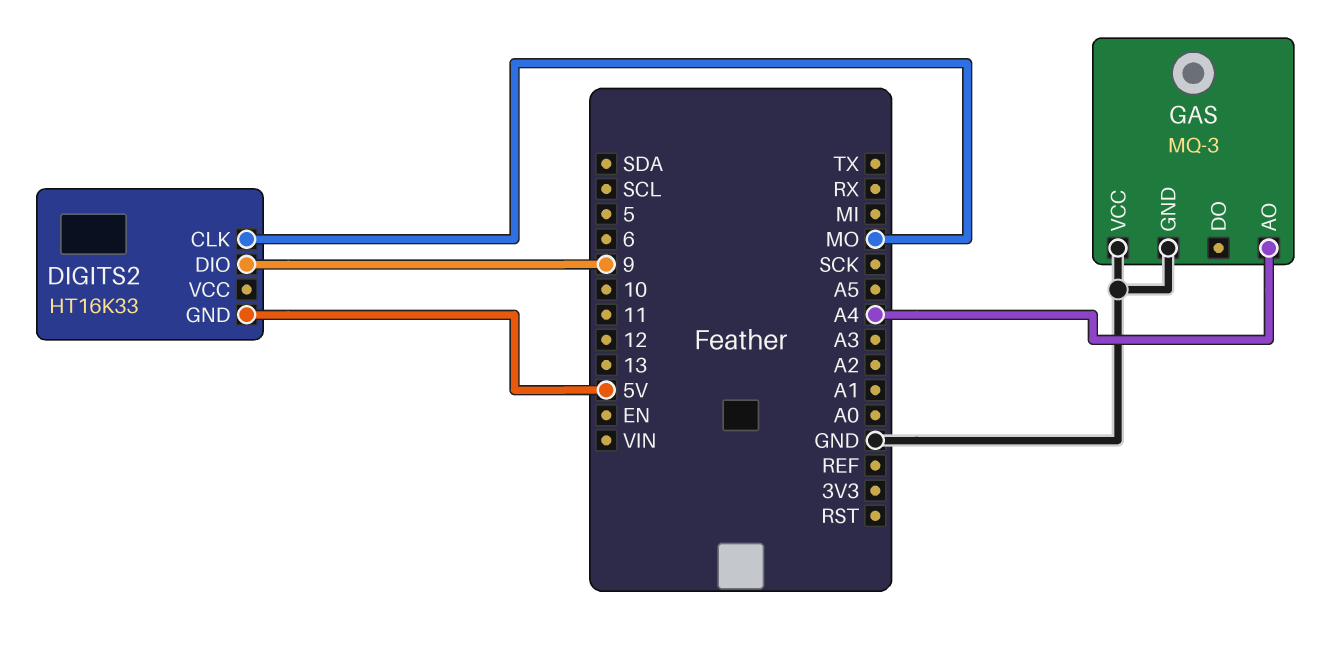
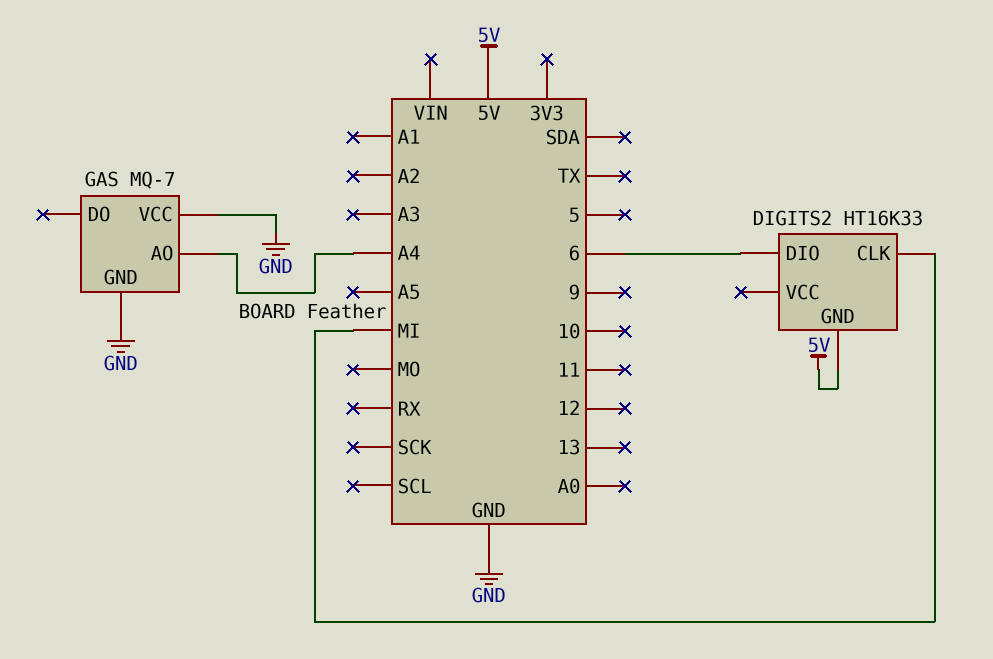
DIGITS2 pin CLK: MO -> MI
DIGITS2 pin DIO: 9 -> 6
GAS: MQ-3 -> MQ-7

